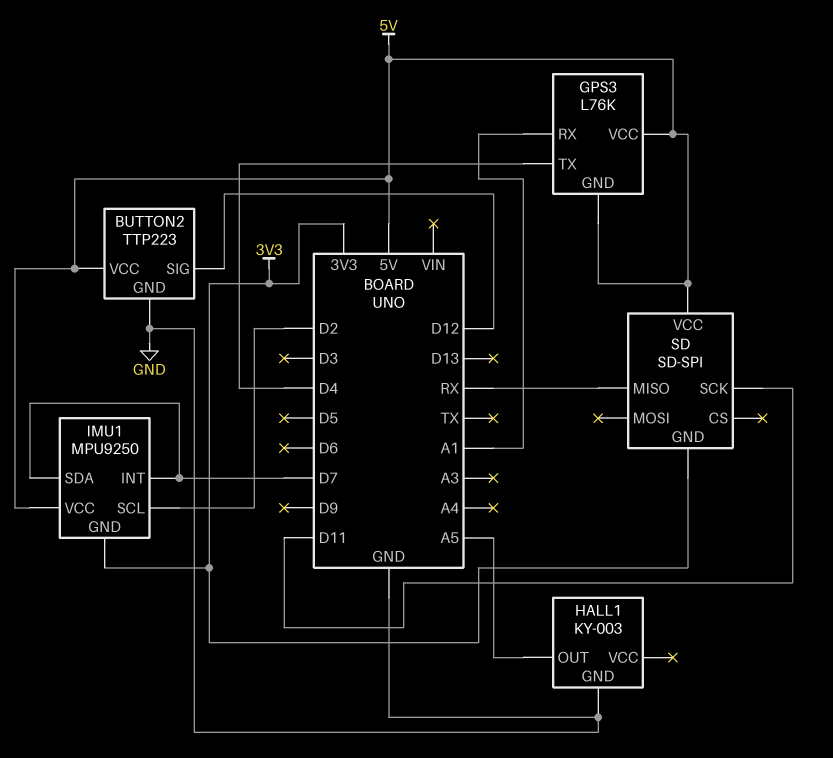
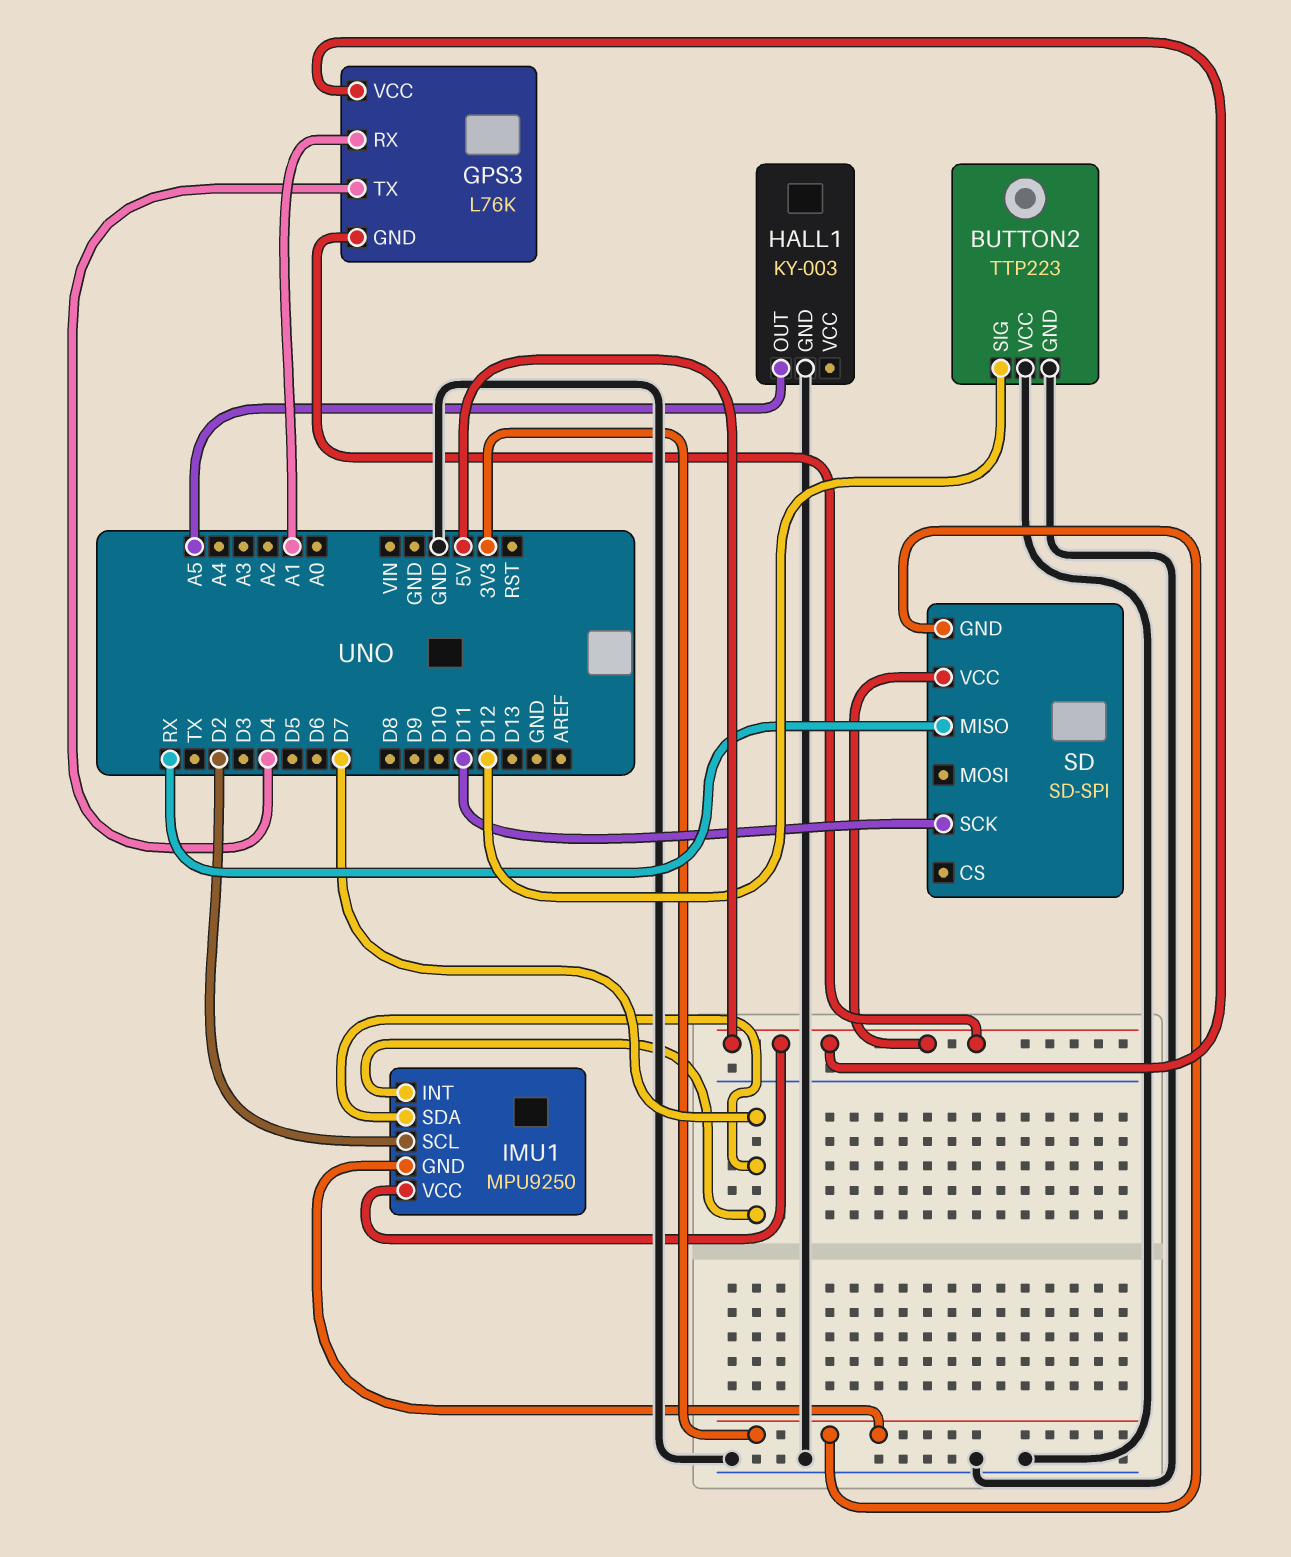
BUTTON2 pin VCC: 5V -> GND

